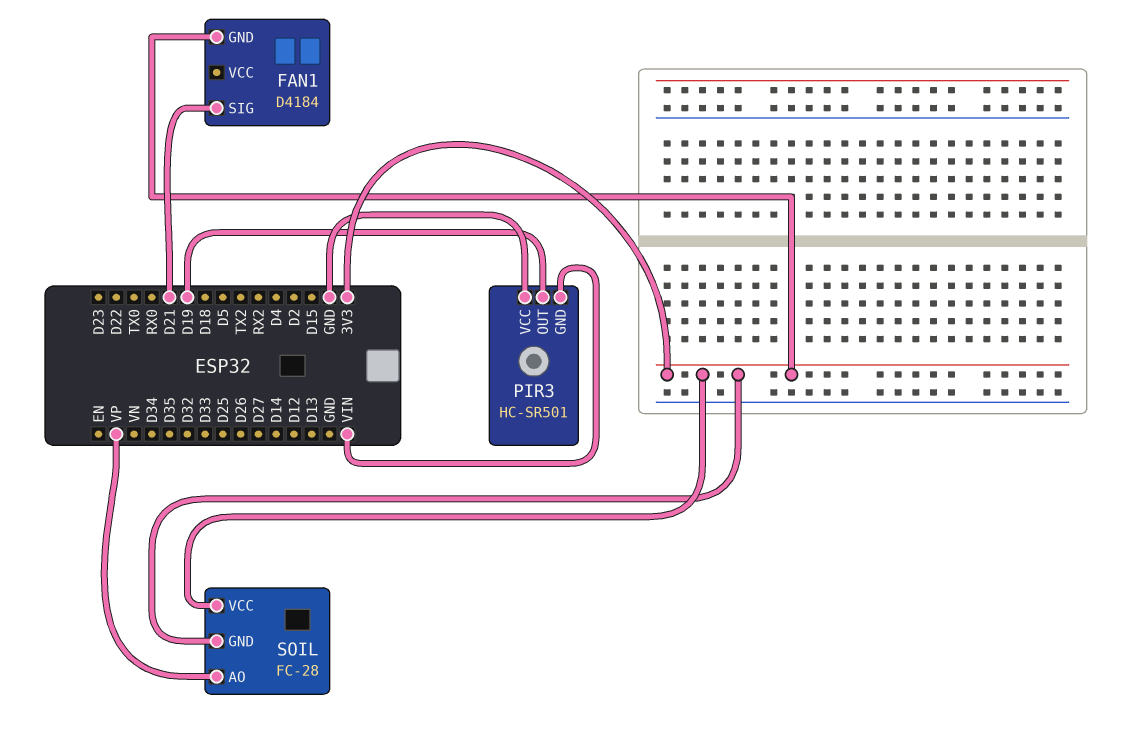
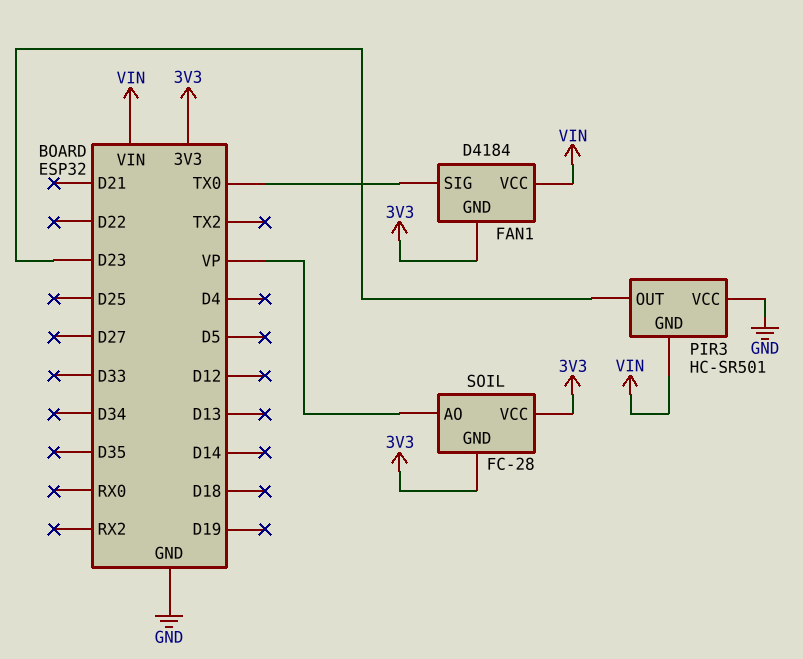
FAN1 pin SIG: D21 -> TX0
FAN1 pin VCC: none -> VIN
PIR3 pin OUT: D19 -> D23

